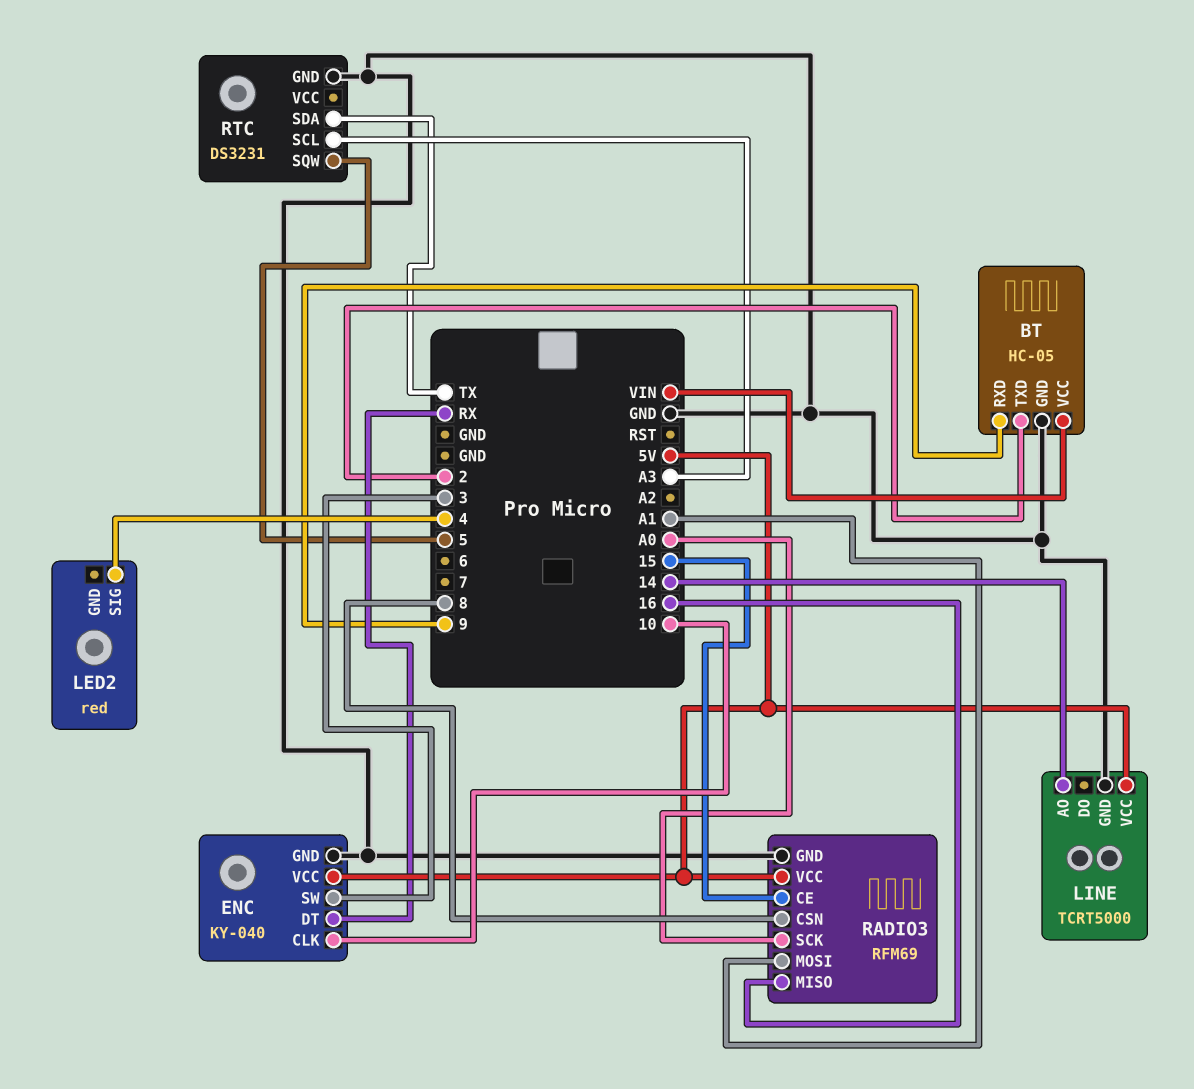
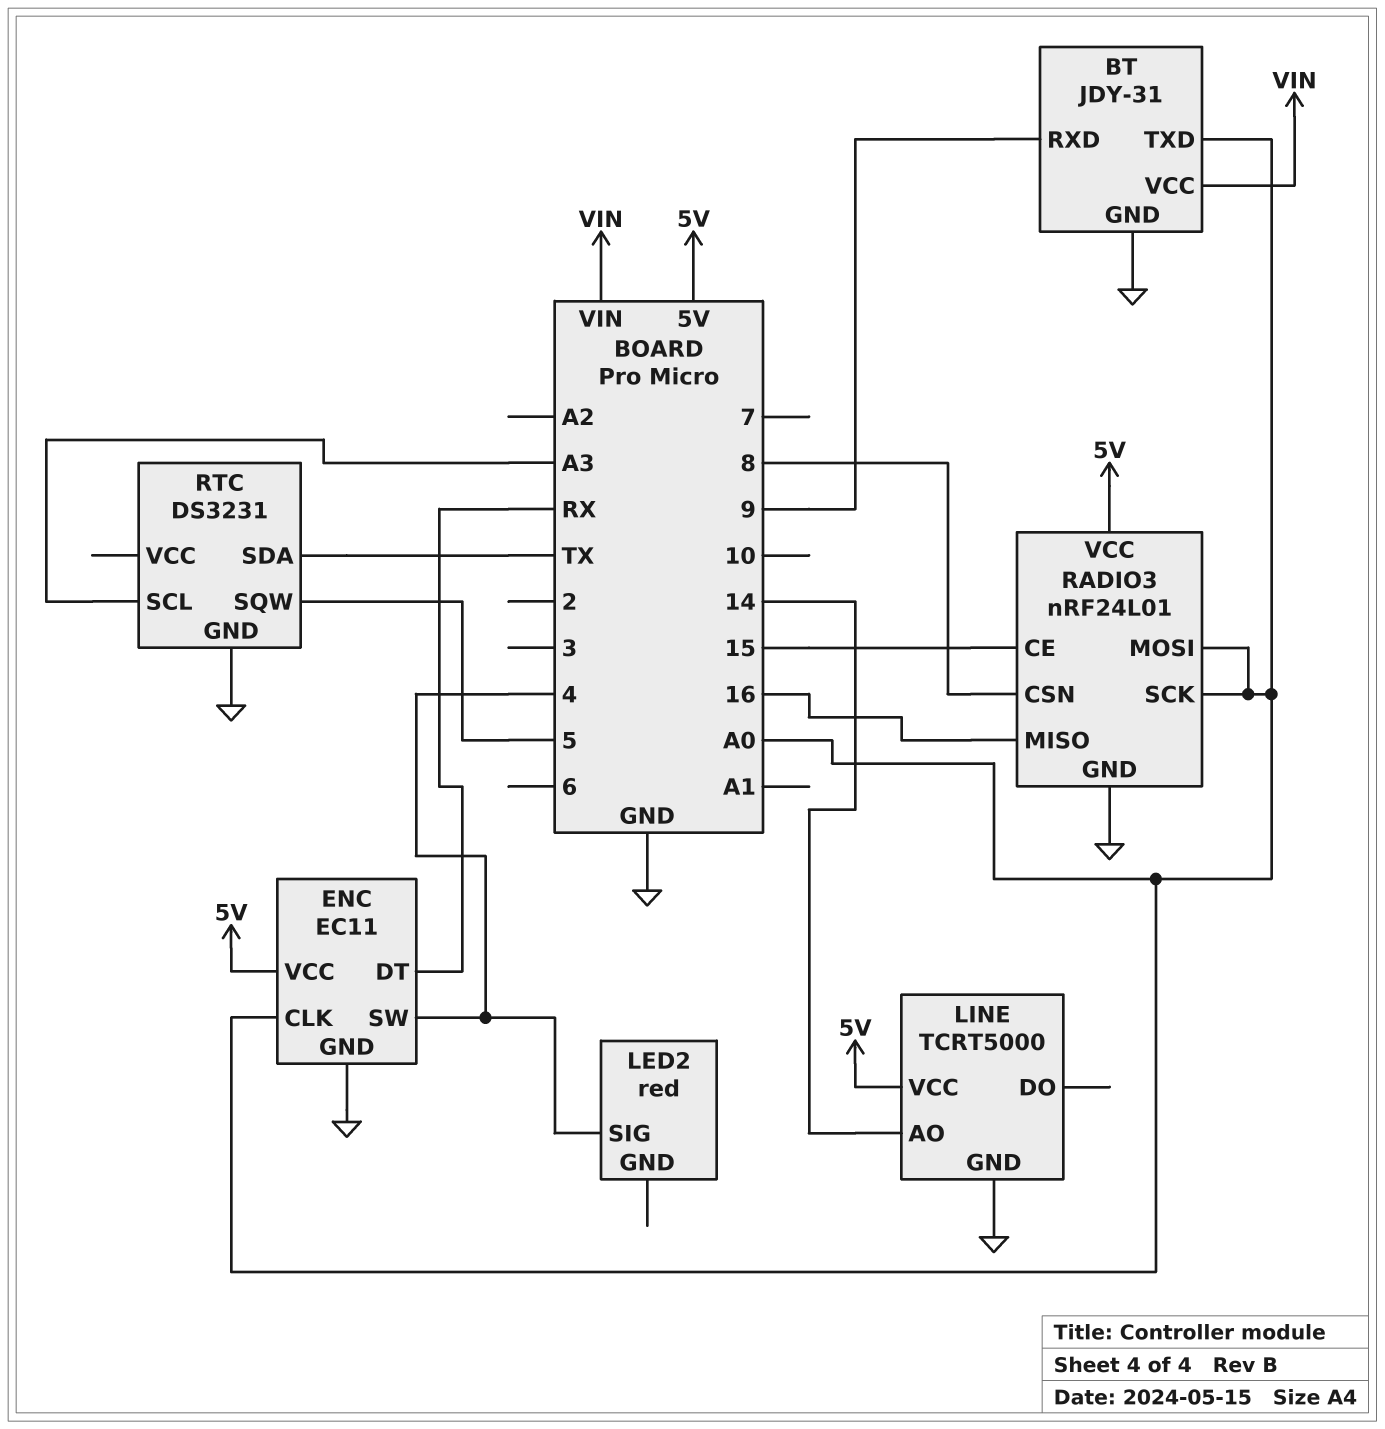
BT: HC-05 -> JDY-31
BT pin TXD: 2 -> A0
ENC: KY-040 -> EC11
ENC pin CLK: 10 -> A0
ENC pin SW: 3 -> 4
RADIO3: RFM69 -> nRF24L01
RADIO3 pin MOSI: A1 -> A0

